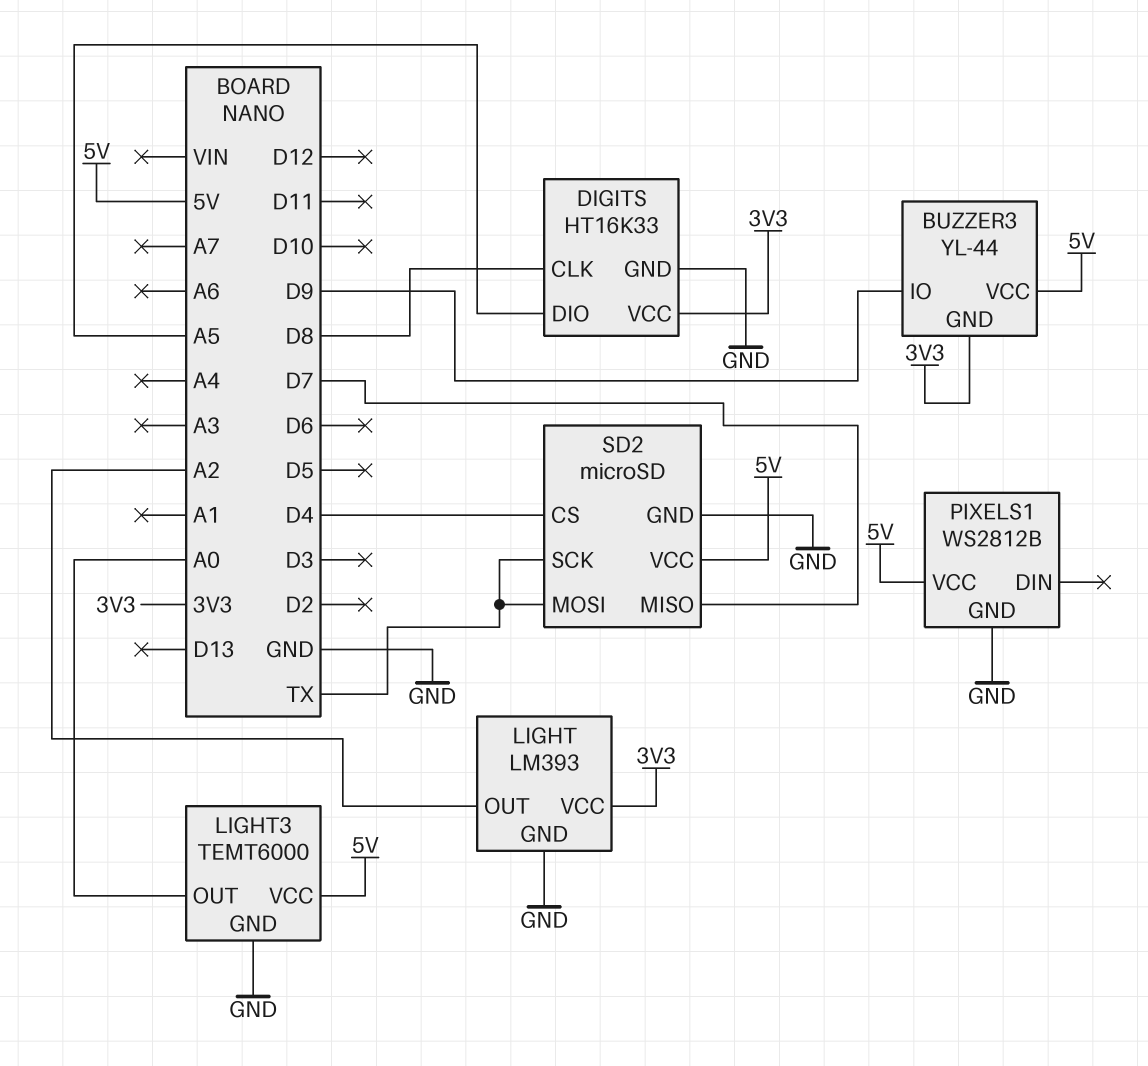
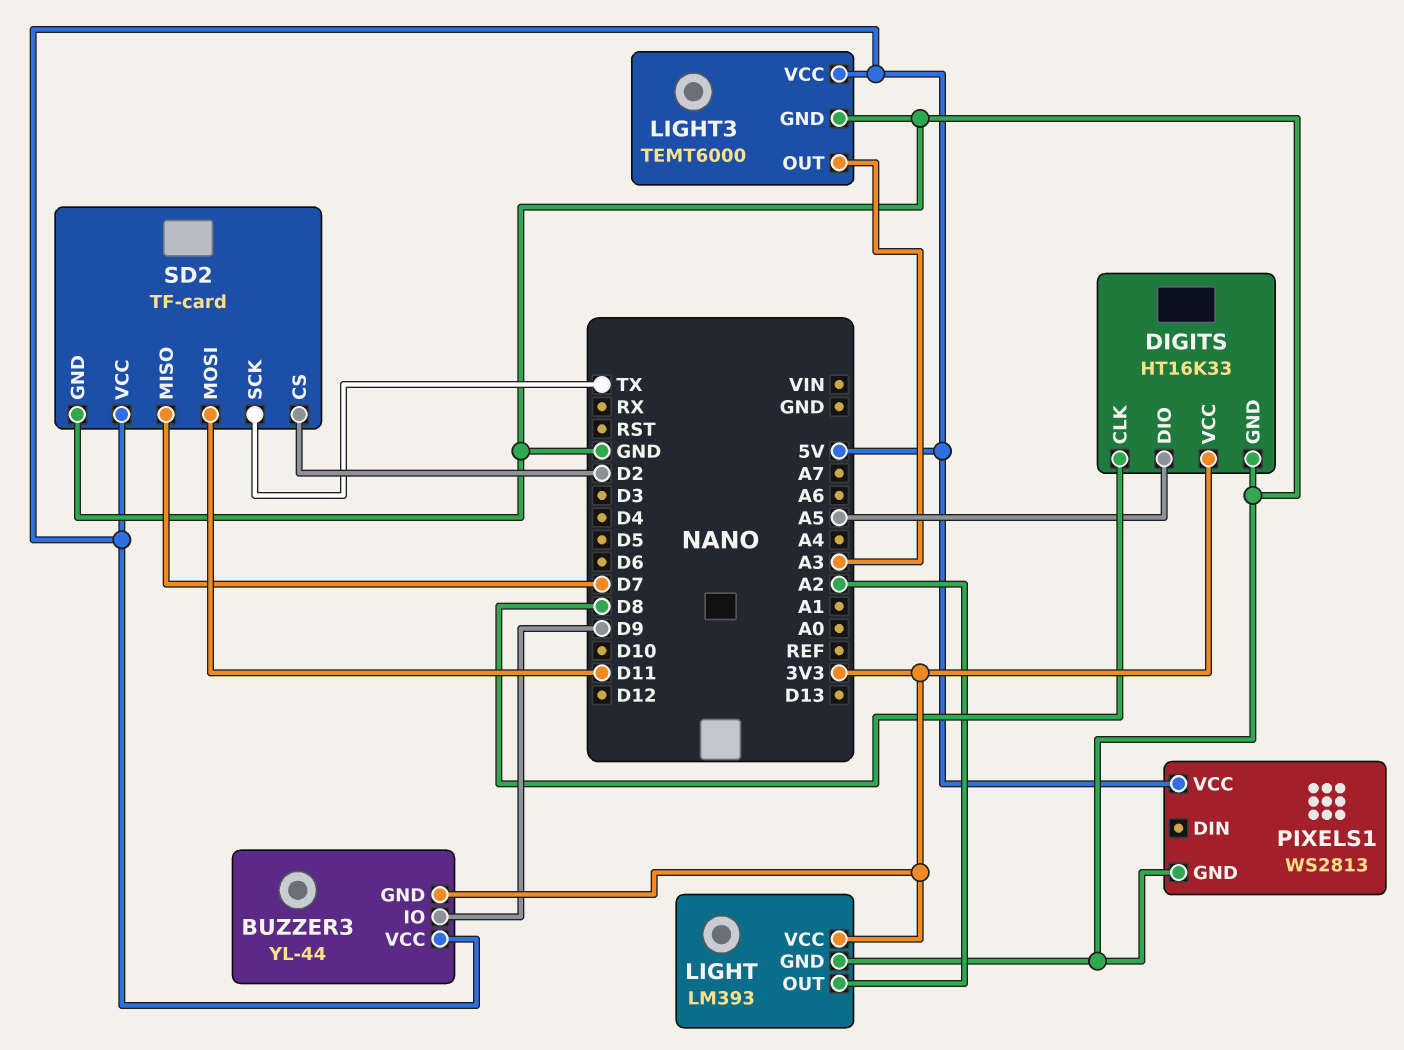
LIGHT3 pin OUT: A0 -> A3
PIXELS1: WS2812B -> WS2813
SD2: microSD -> TF-card
SD2 pin CS: D4 -> D2
SD2 pin MOSI: TX -> D11

